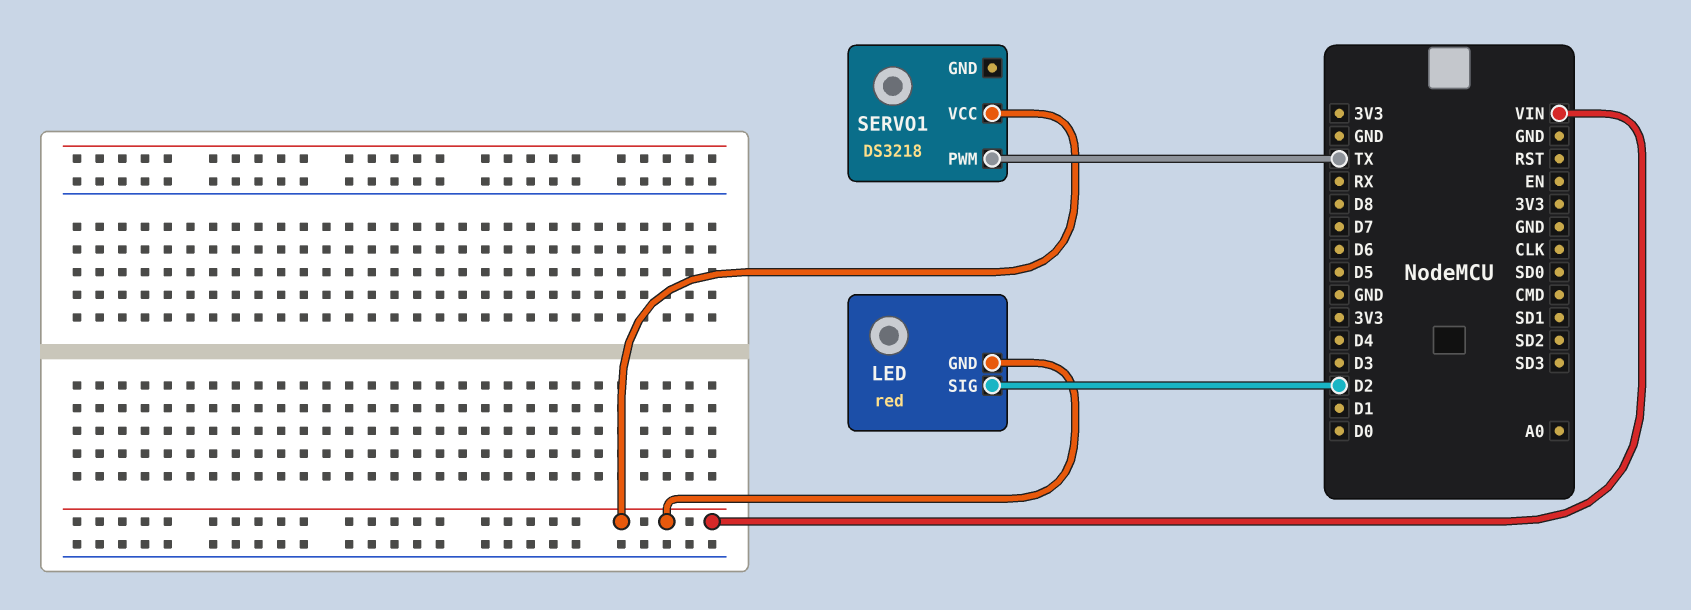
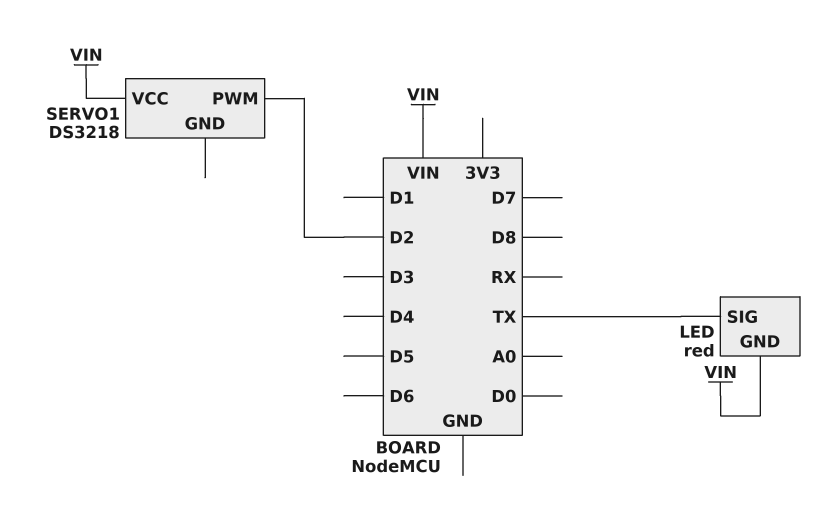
LED pin SIG: D2 -> TX
SERVO1 pin PWM: TX -> D2

